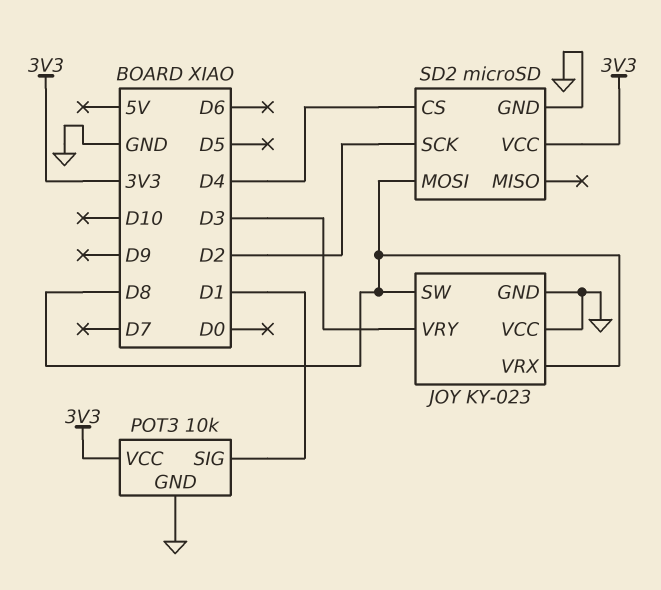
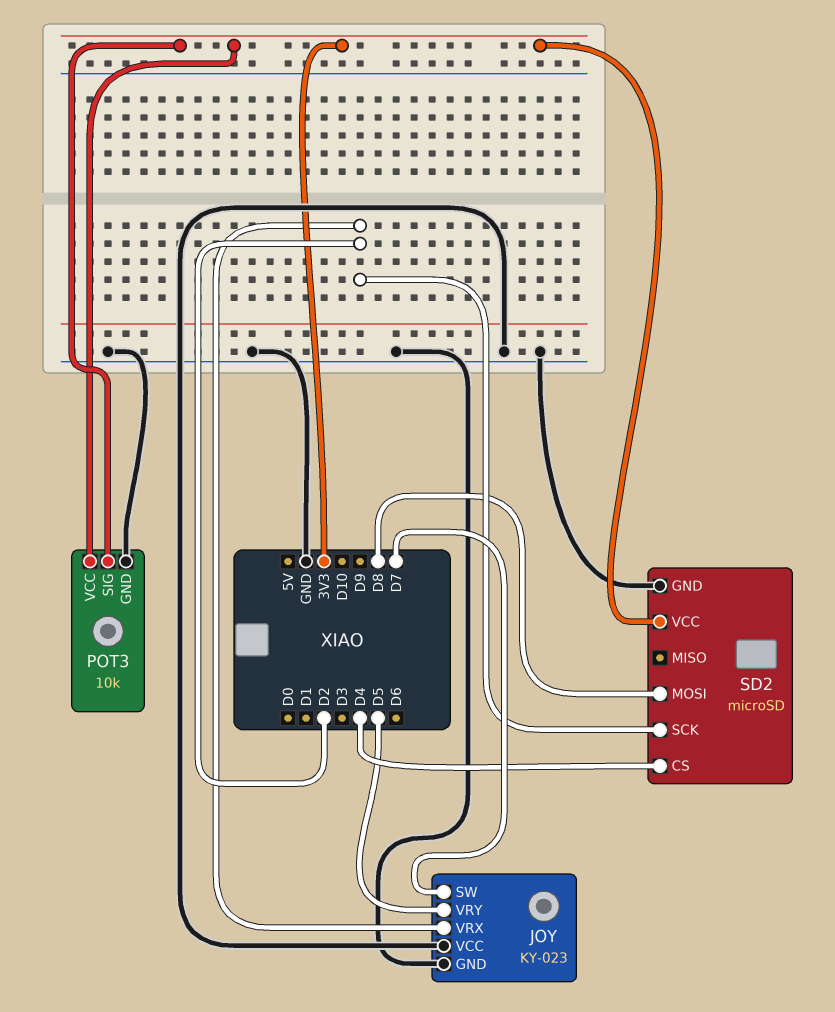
JOY pin SW: D8 -> D7
JOY pin VRX: D8 -> D2
JOY pin VRY: D3 -> D5
POT3 pin SIG: D1 -> 3V3

